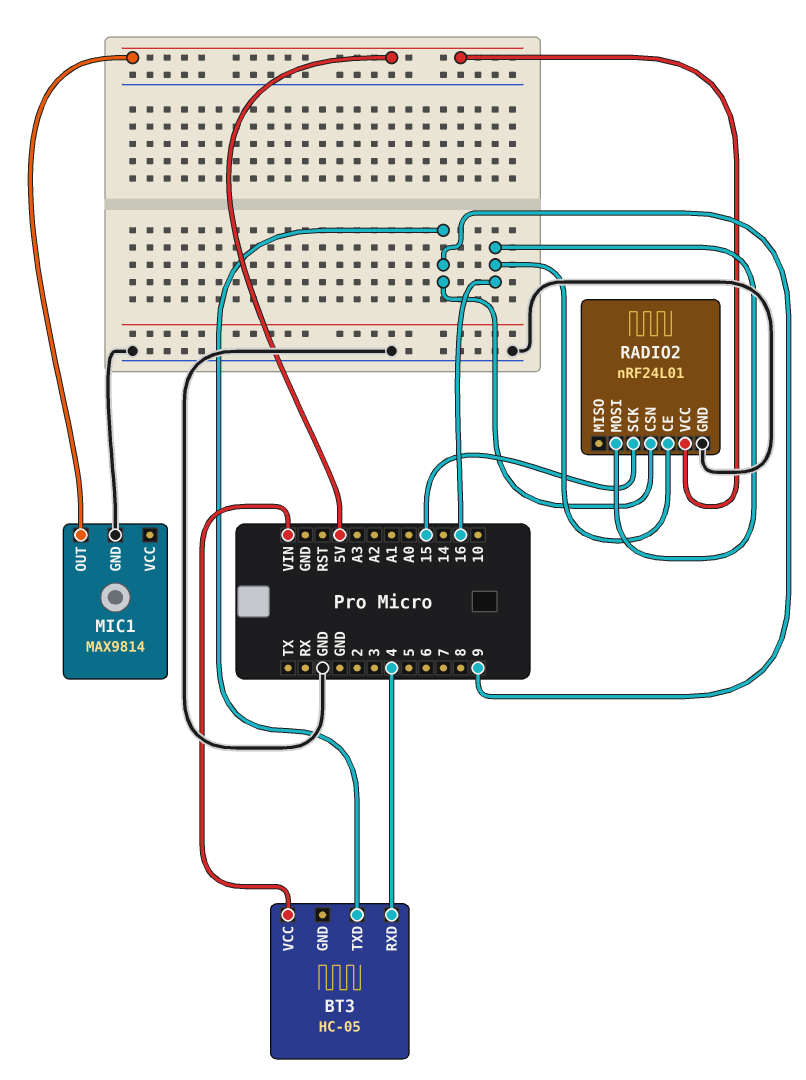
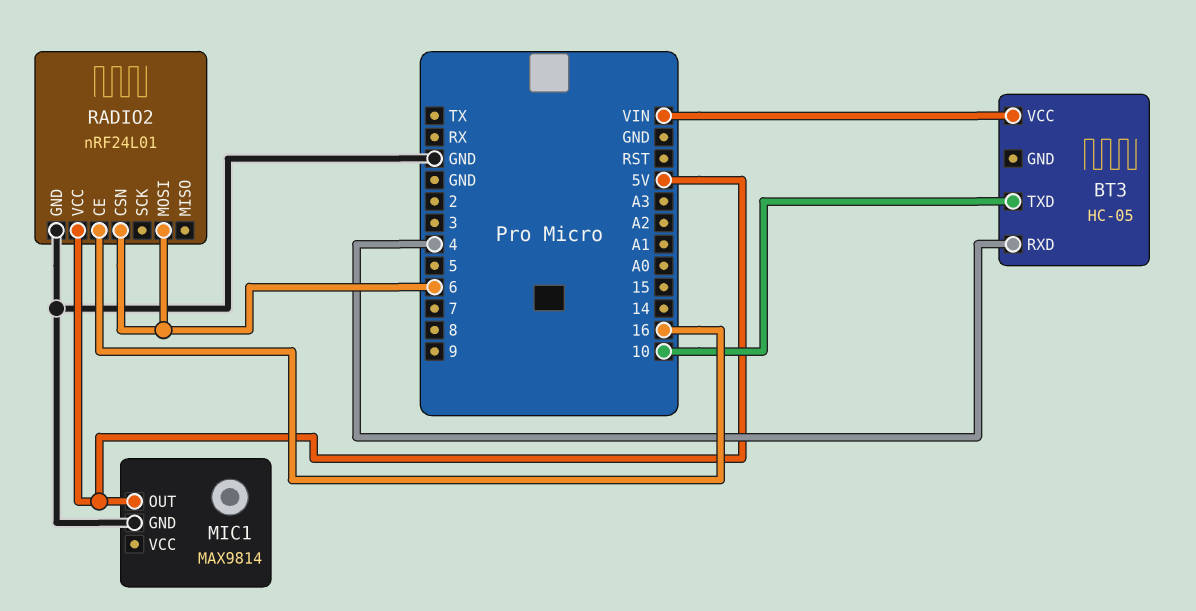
BT3 pin TXD: 9 -> 10
RADIO2 pin CSN: 9 -> 6
RADIO2 pin MOSI: 16 -> 6
RADIO2 pin SCK: 15 -> none

